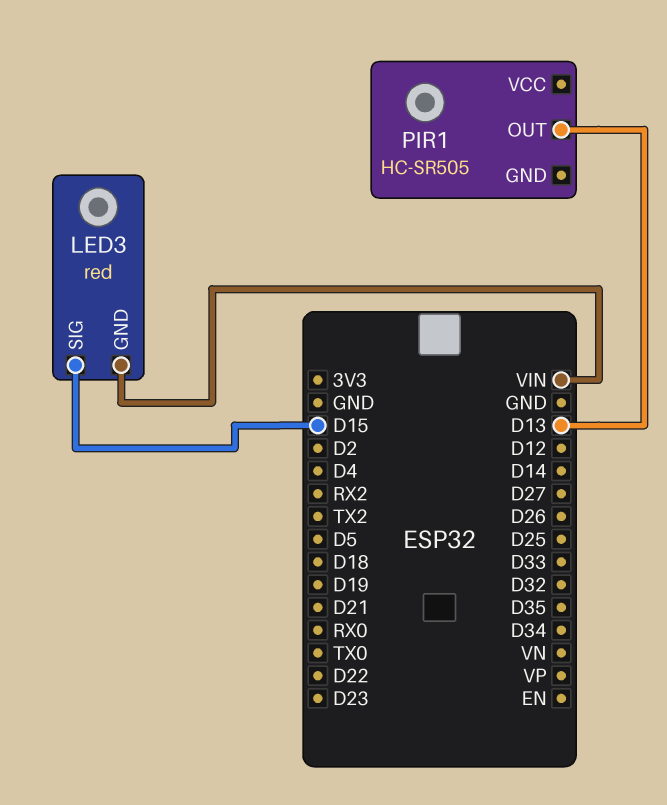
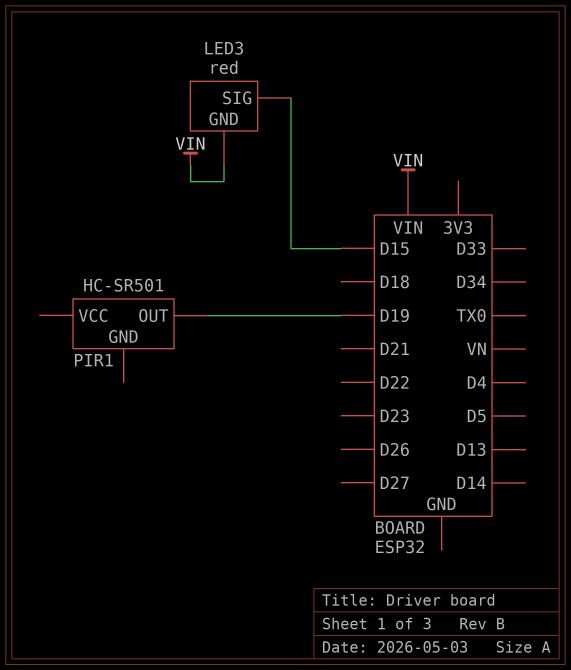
PIR1: HC-SR505 -> HC-SR501
PIR1 pin OUT: D13 -> D19

